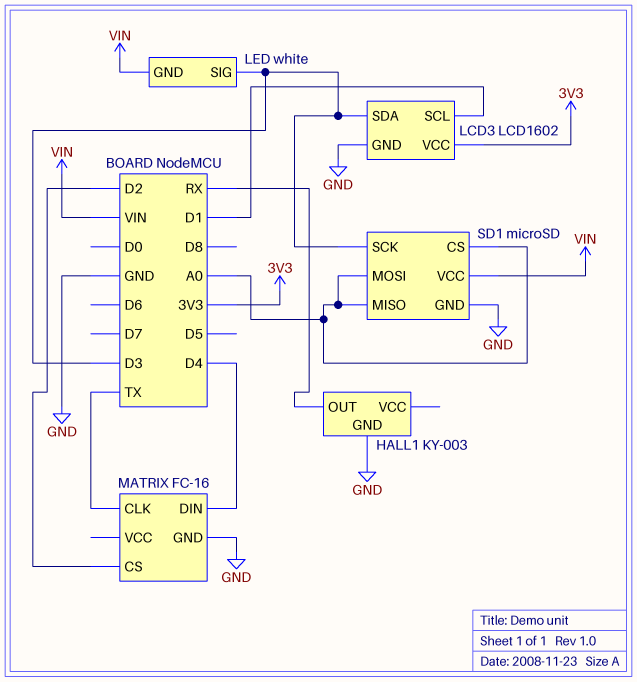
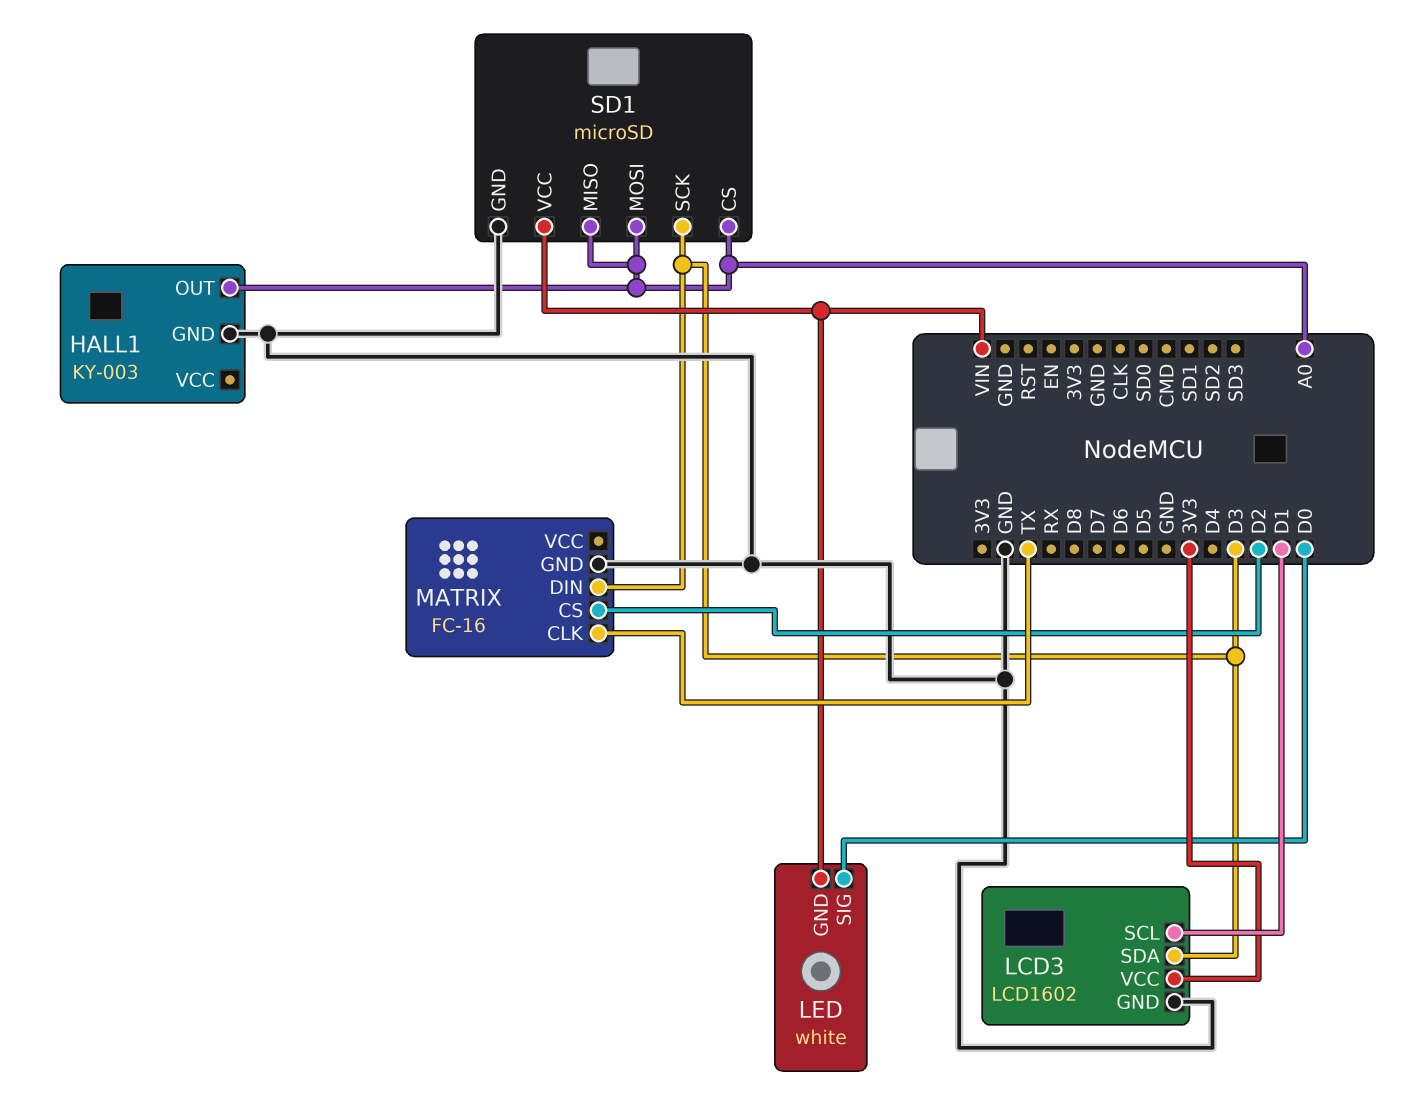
HALL1 pin OUT: RX -> A0
LED pin SIG: D3 -> D0
MATRIX pin DIN: D4 -> D3

